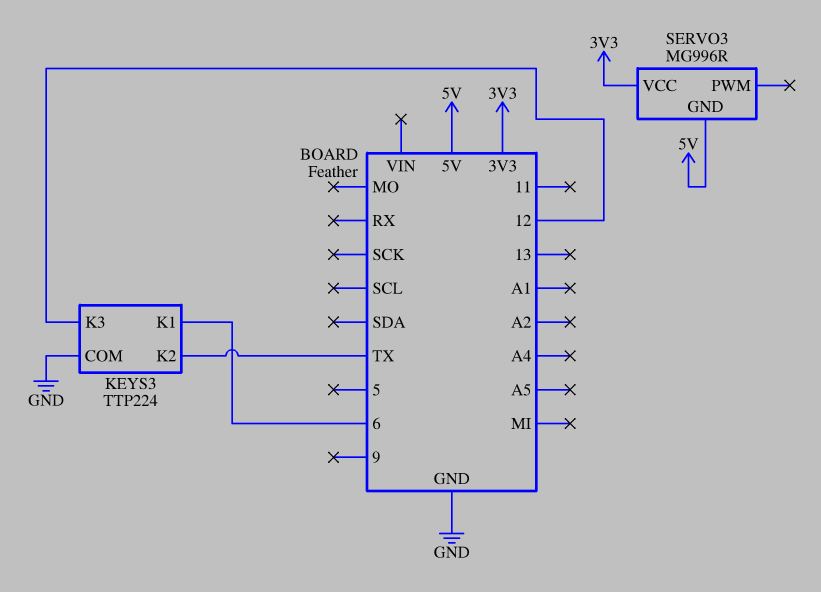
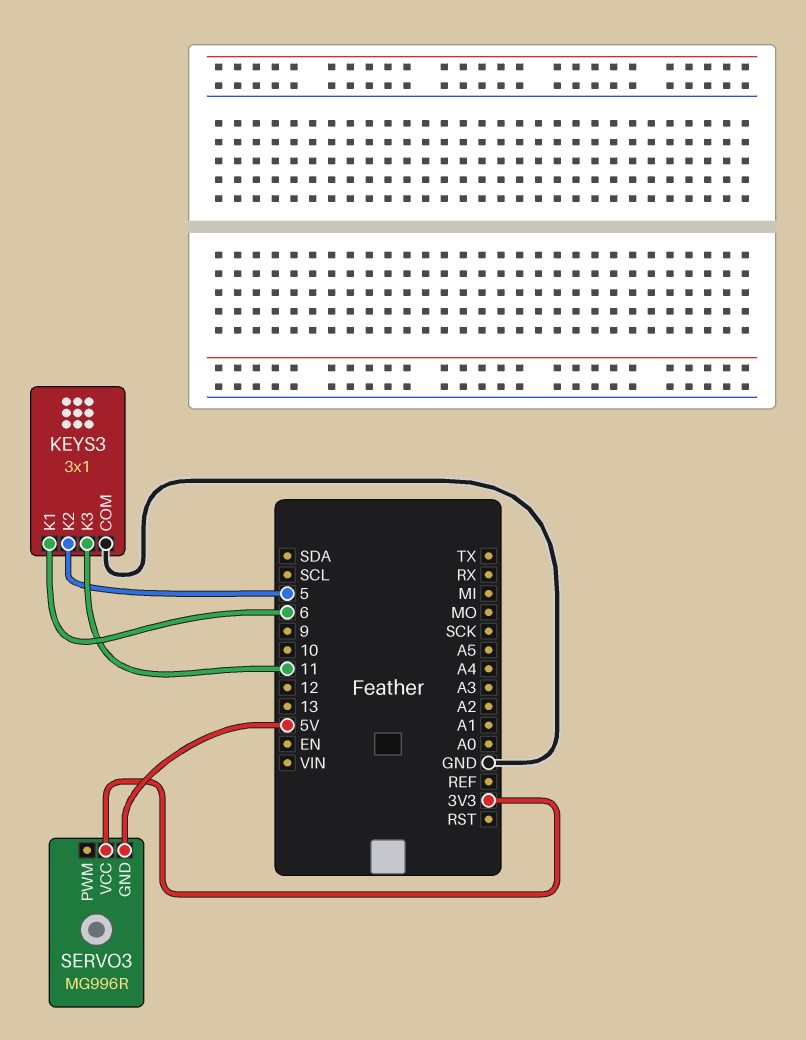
KEYS3: TTP224 -> 3x1
KEYS3 pin K2: TX -> 5
KEYS3 pin K3: 12 -> 11

